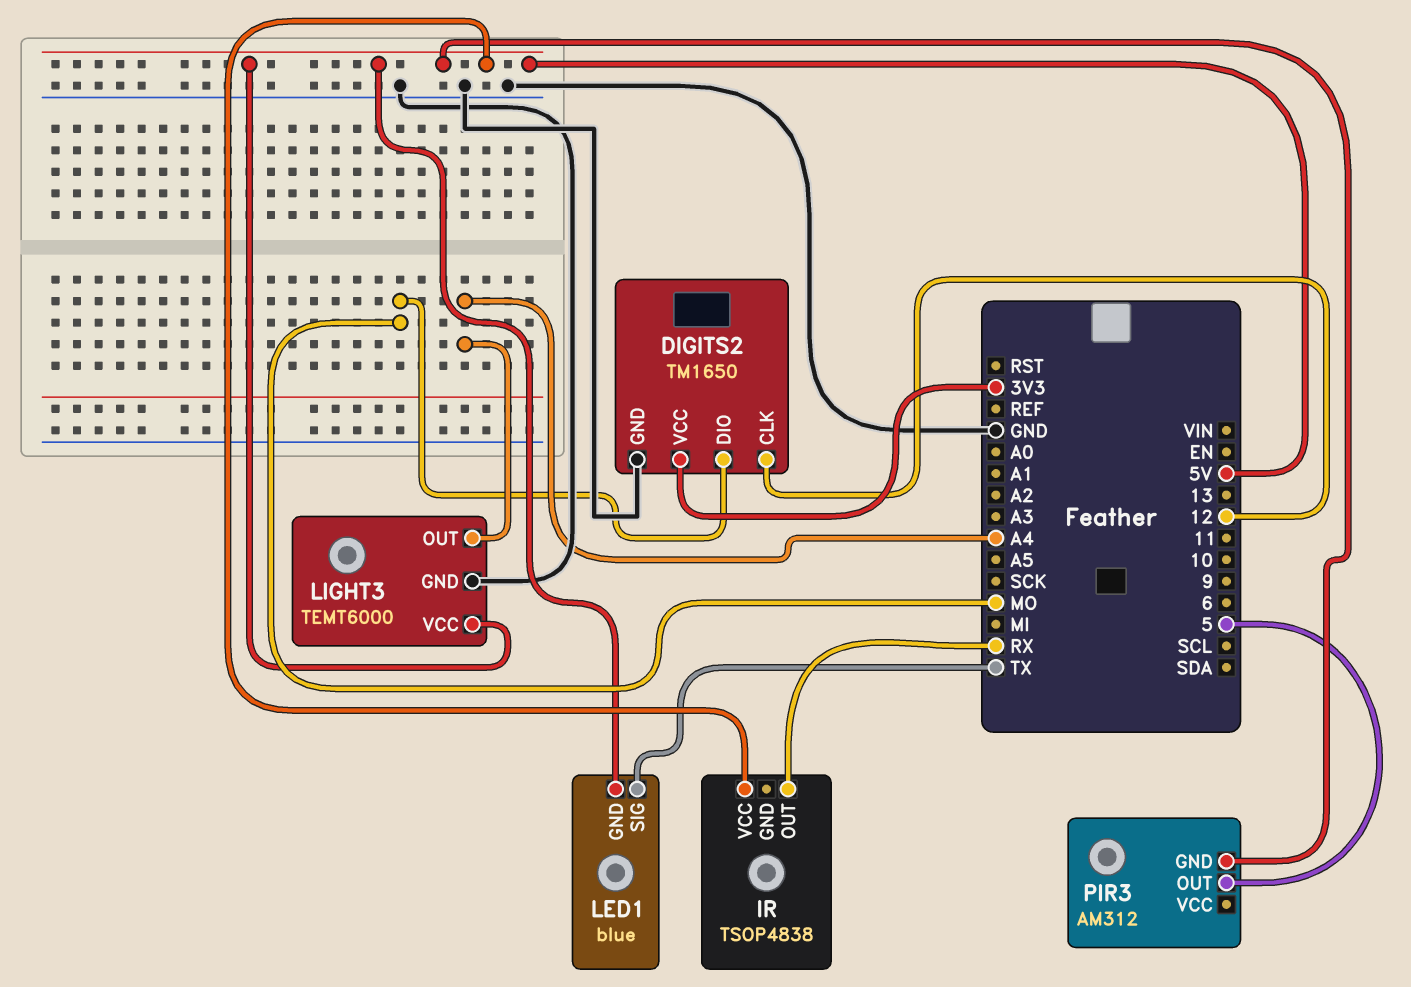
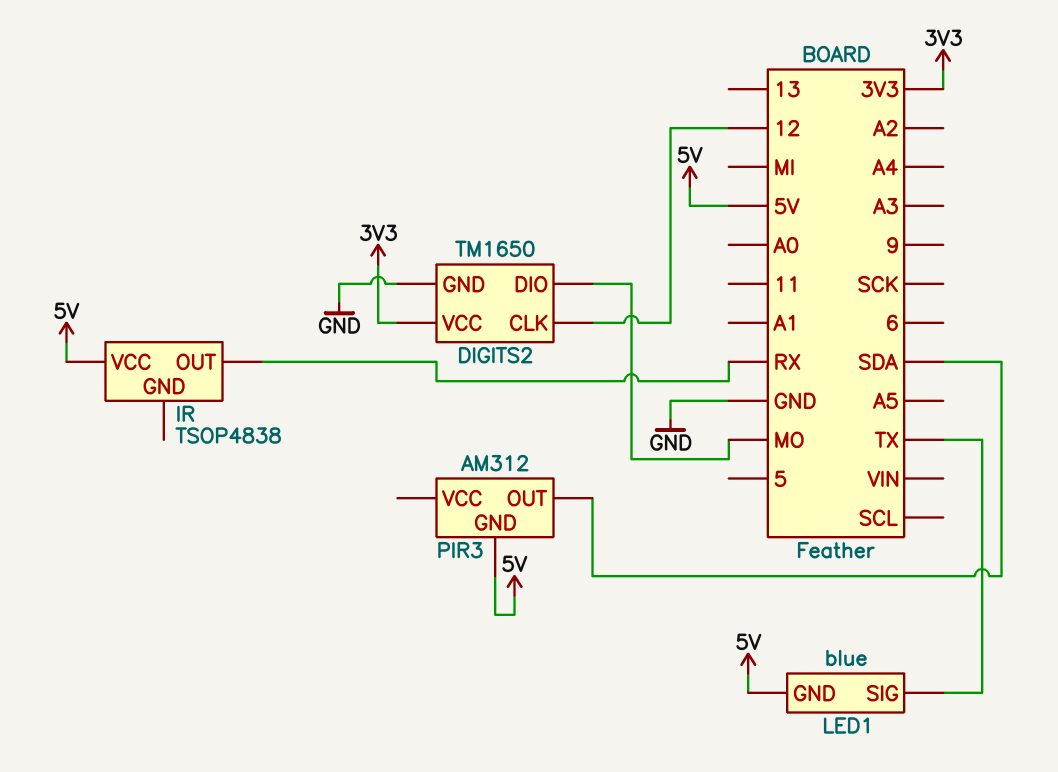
LIGHT3: TEMT6000 -> none
LIGHT3 pin GND: GND -> none
LIGHT3 pin OUT: A4 -> none
LIGHT3 pin VCC: 5V -> none
PIR3 pin OUT: 5 -> SDA

